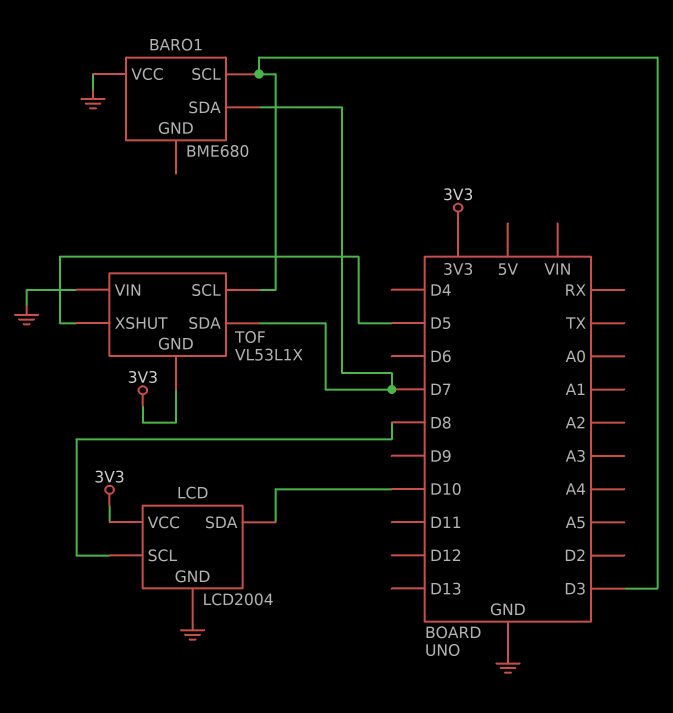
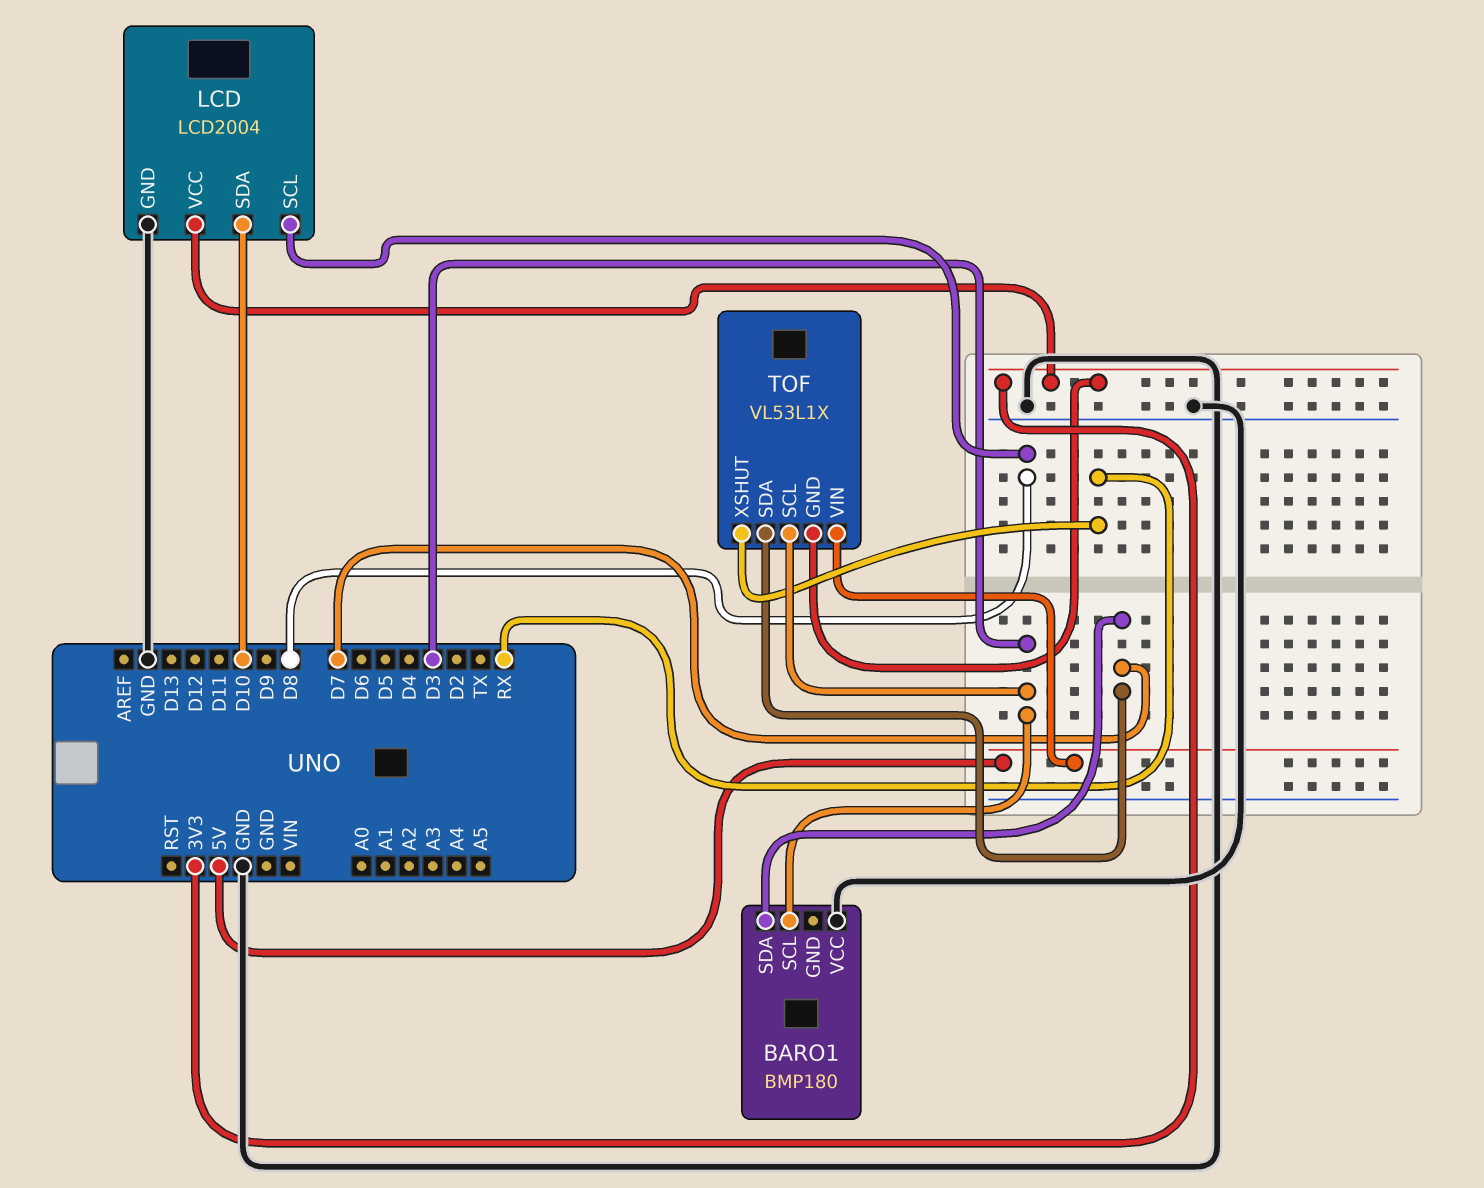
BARO1: BME680 -> BMP180
TOF pin VIN: GND -> 5V
TOF pin XSHUT: D5 -> RX

